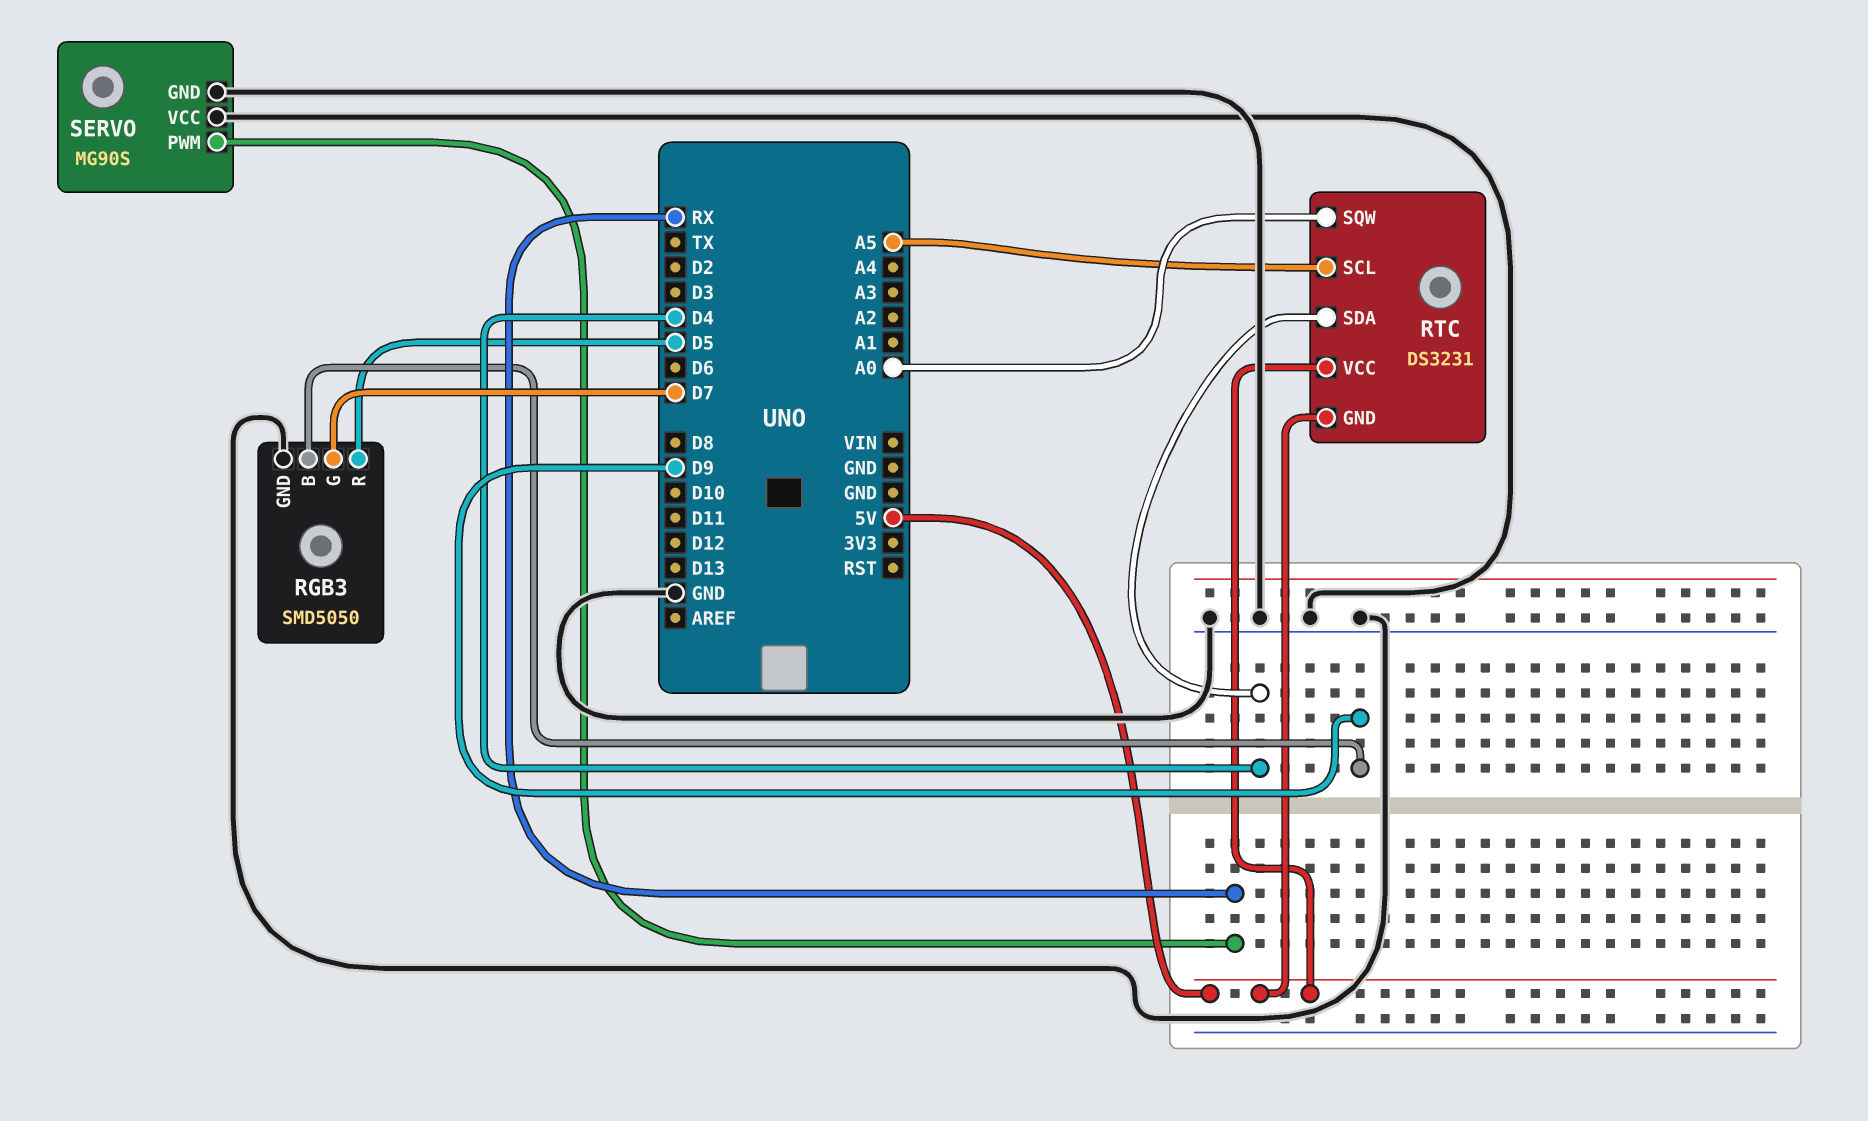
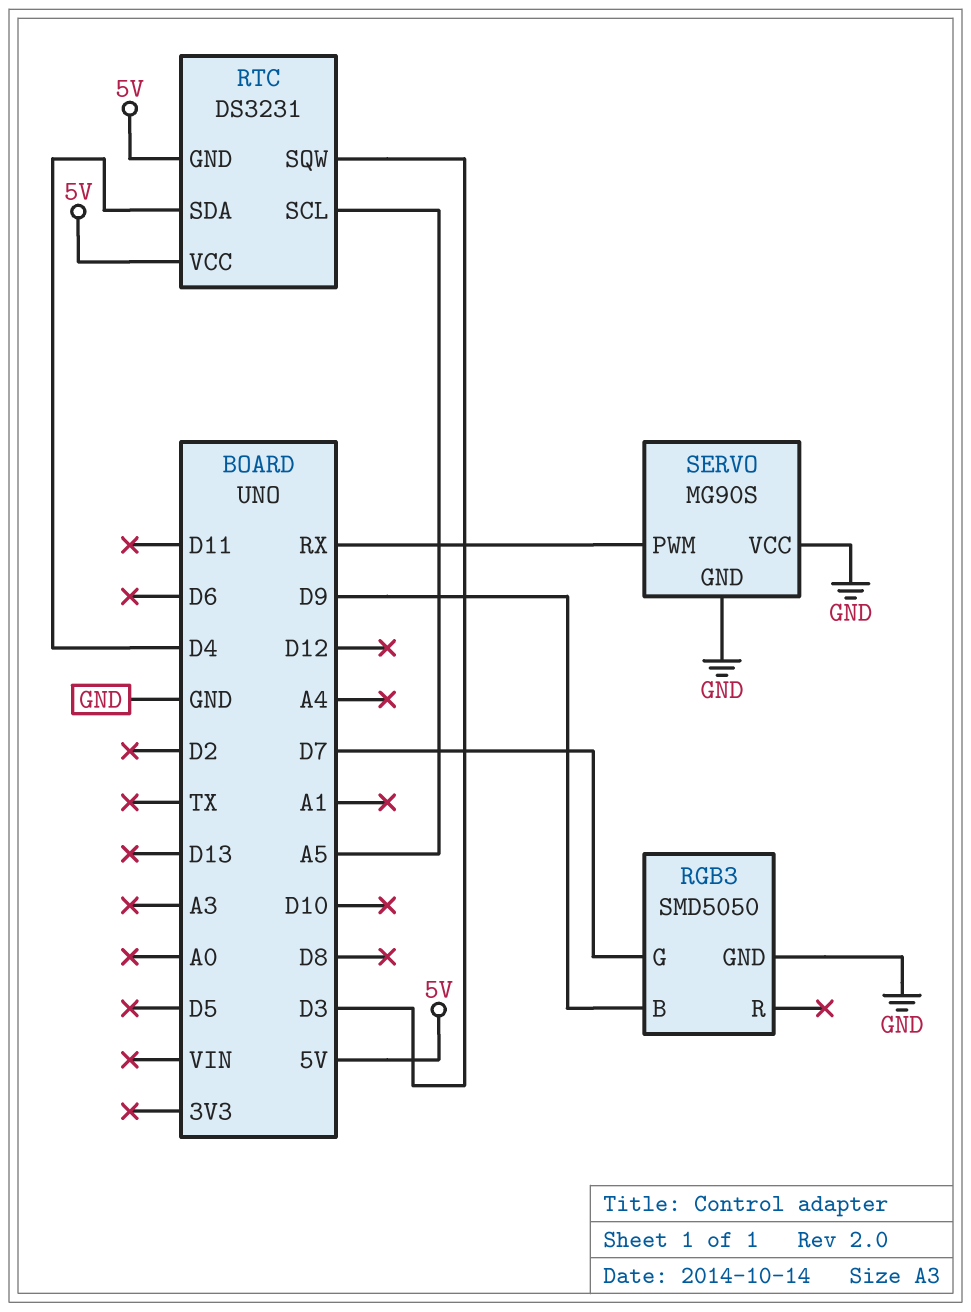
RGB3 pin R: D5 -> none
RTC pin SQW: A0 -> D3

